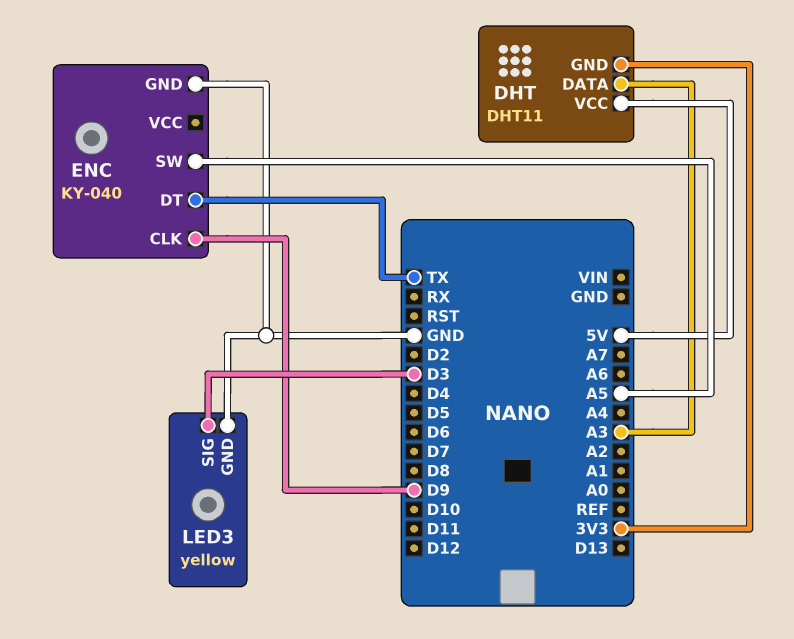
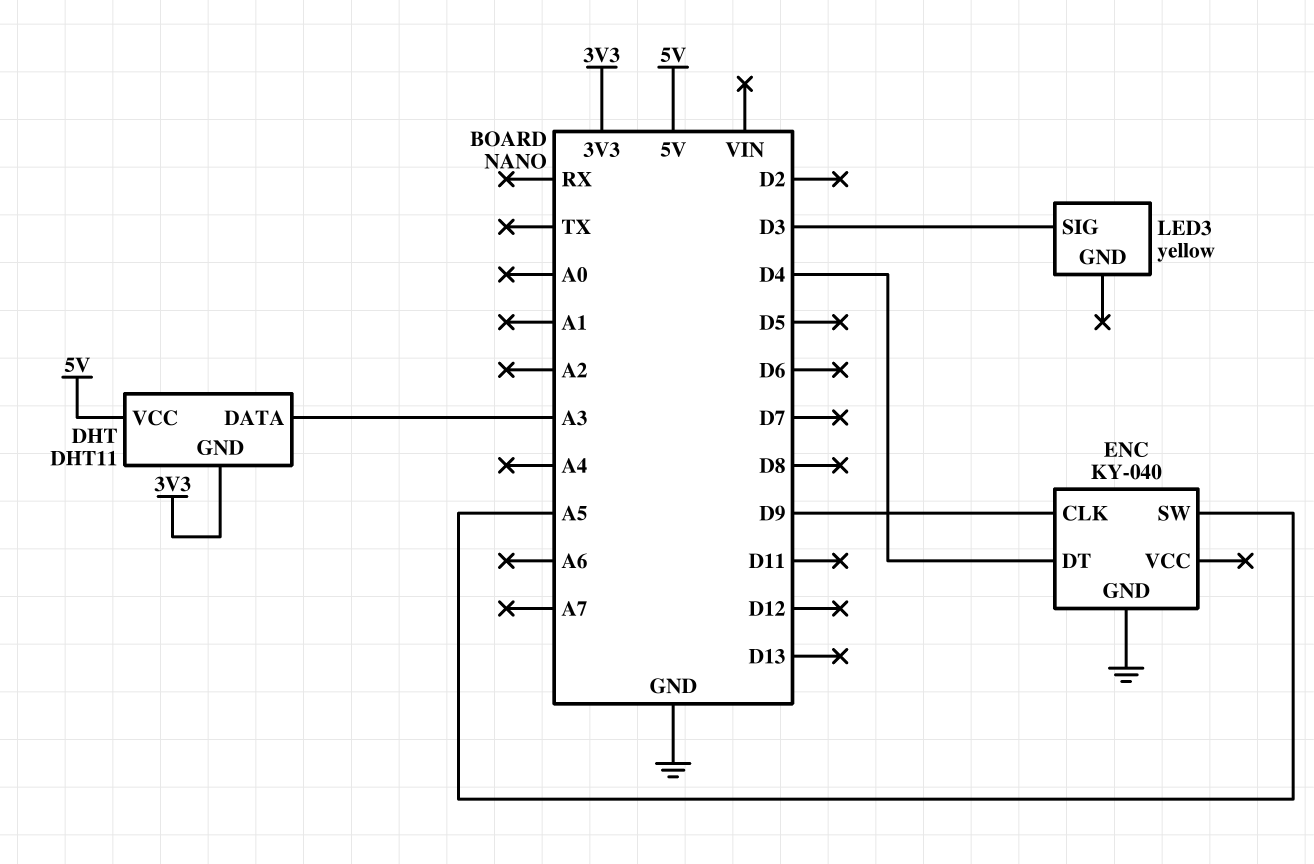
ENC pin DT: TX -> D4
LED3 pin GND: GND -> none

